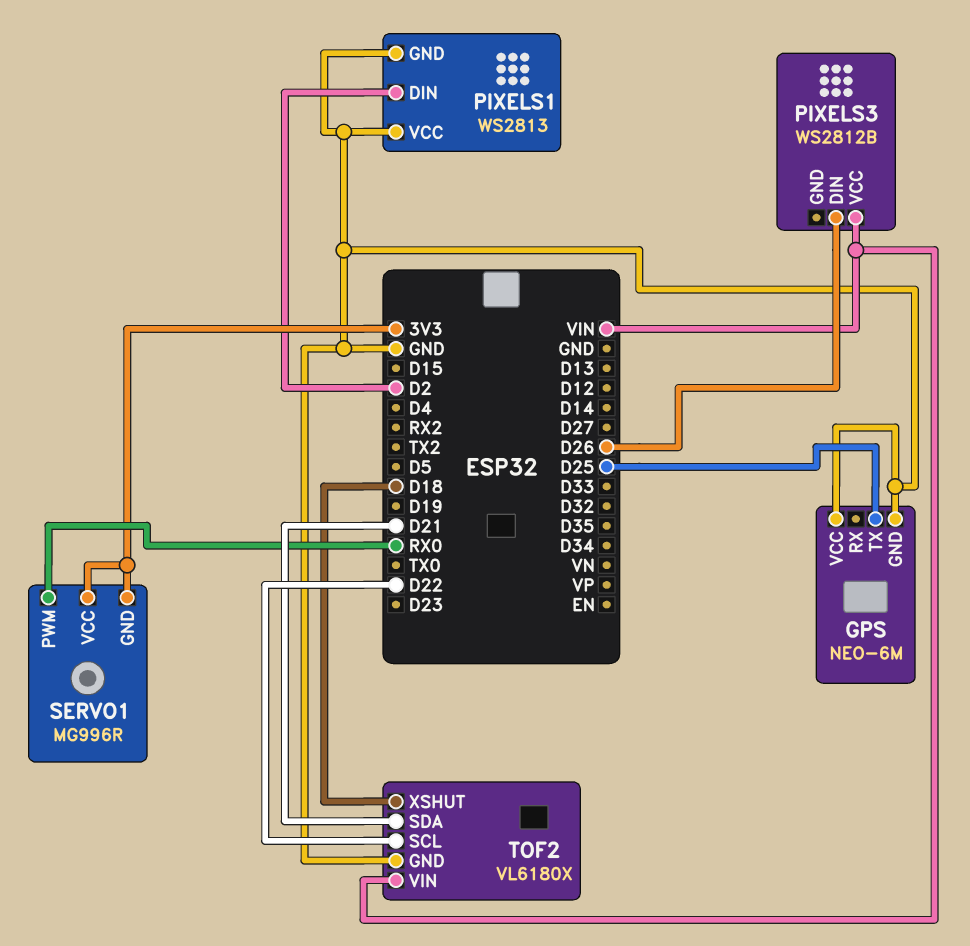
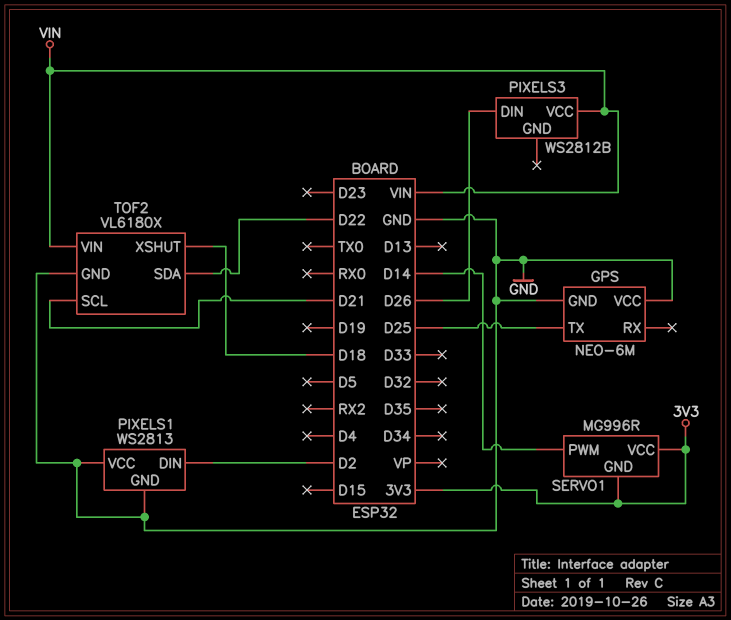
SERVO1 pin PWM: RX0 -> D14
TOF2 pin SCL: D22 -> D21
TOF2 pin SDA: D21 -> D22

